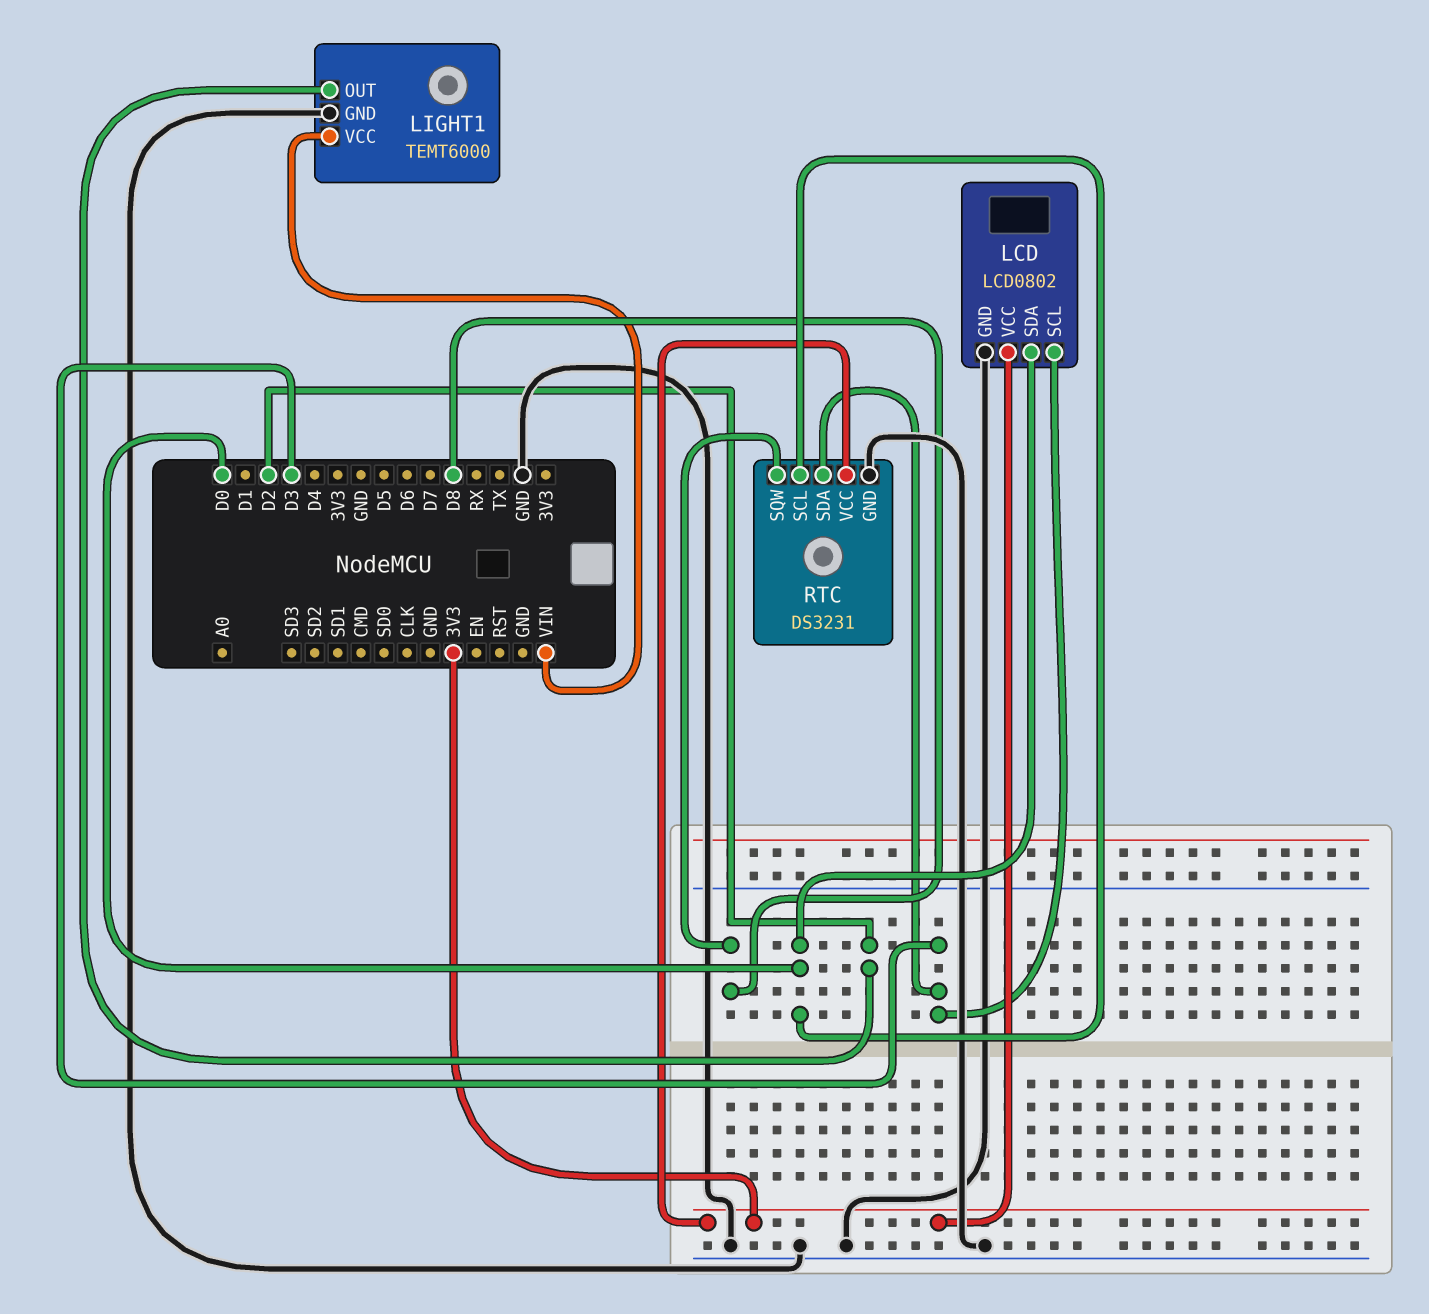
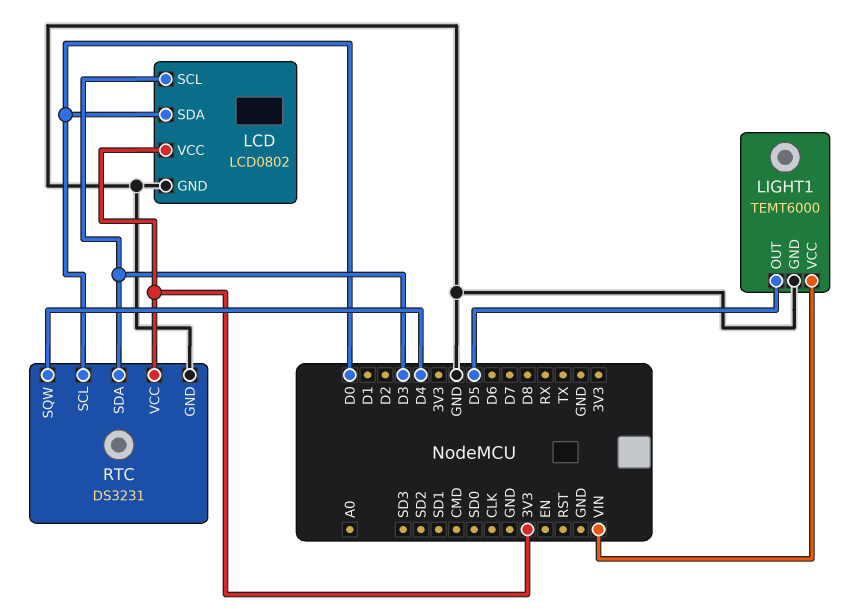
LIGHT1 pin OUT: D2 -> D5
RTC pin SQW: D8 -> D4

